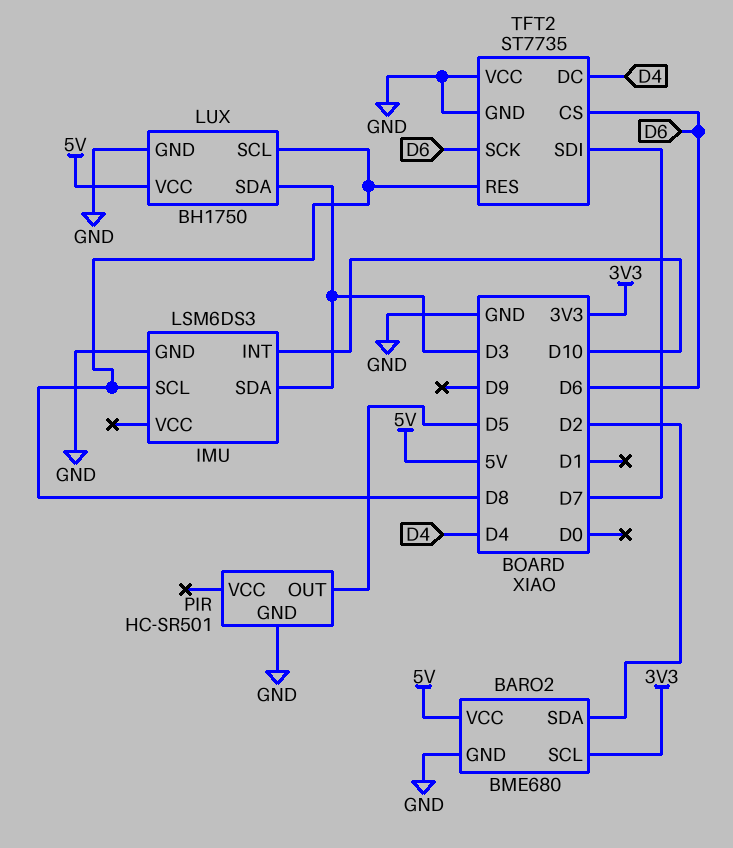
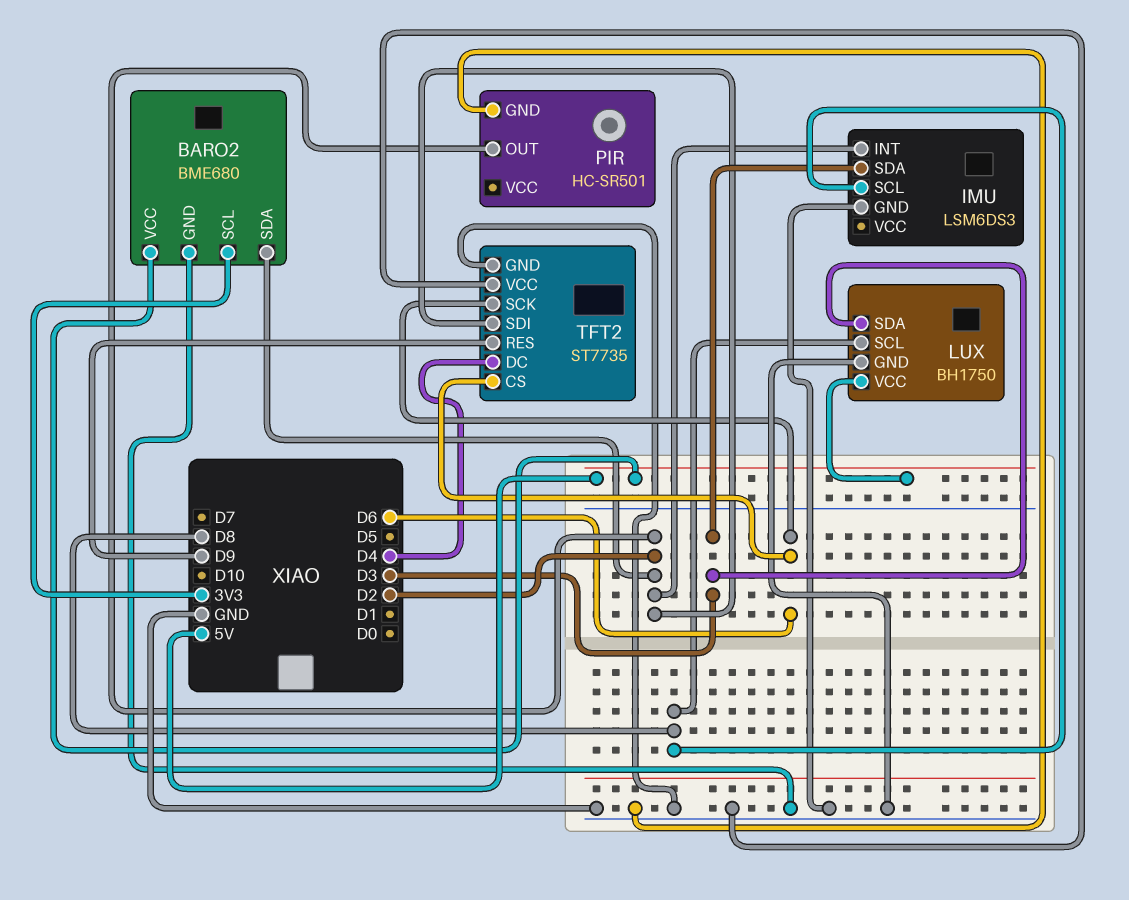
IMU pin INT: D10 -> D2
PIR pin OUT: D5 -> D2
TFT2 pin RES: D8 -> D9
TFT2 pin SDI: D7 -> D2

